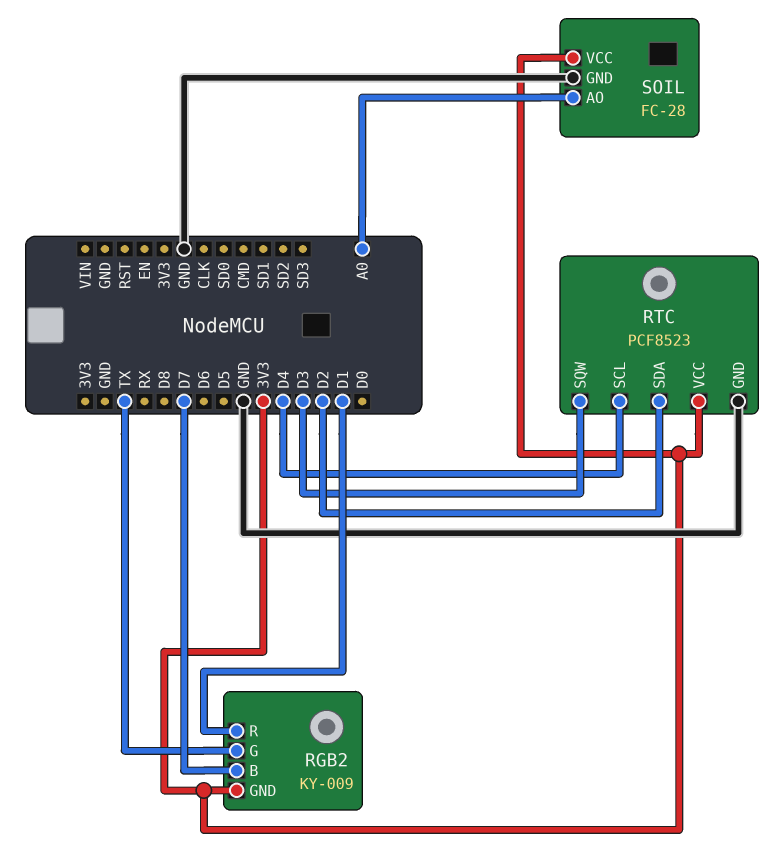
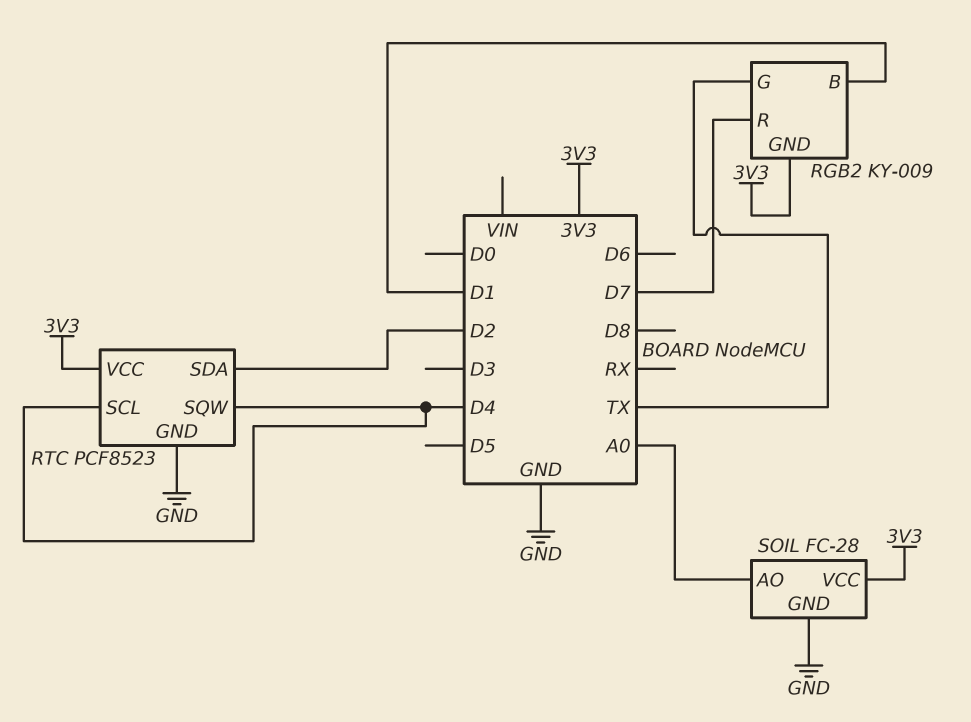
RGB2 pin B: D7 -> D1
RGB2 pin R: D1 -> D7
RTC pin SQW: D3 -> D4

